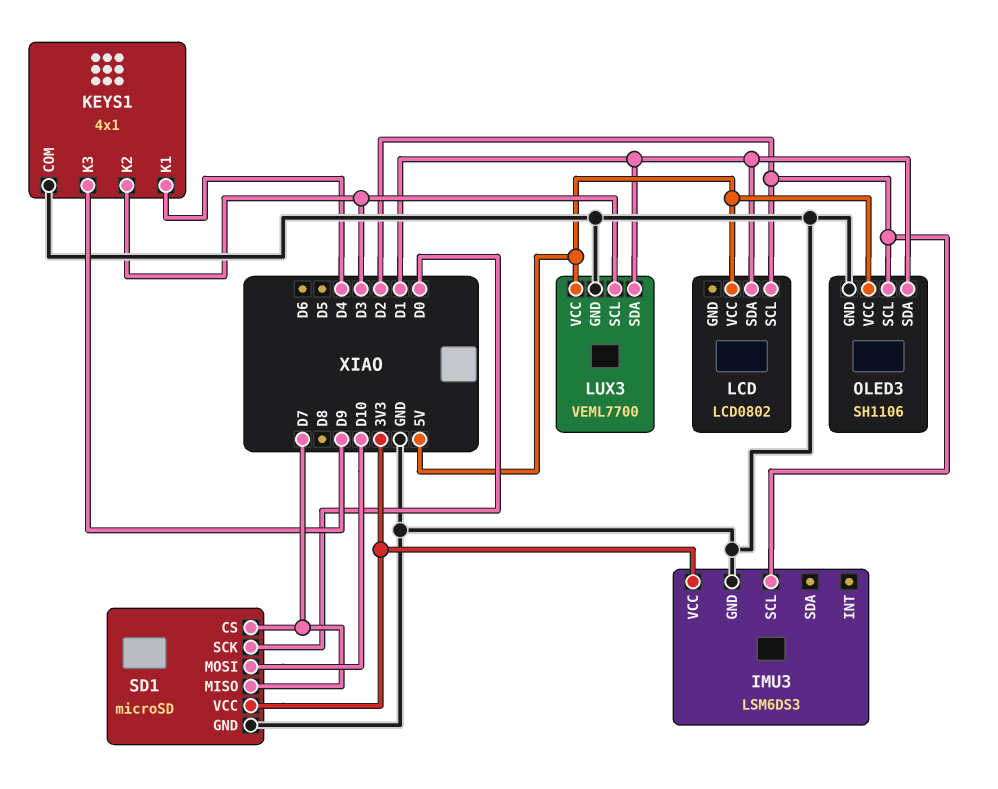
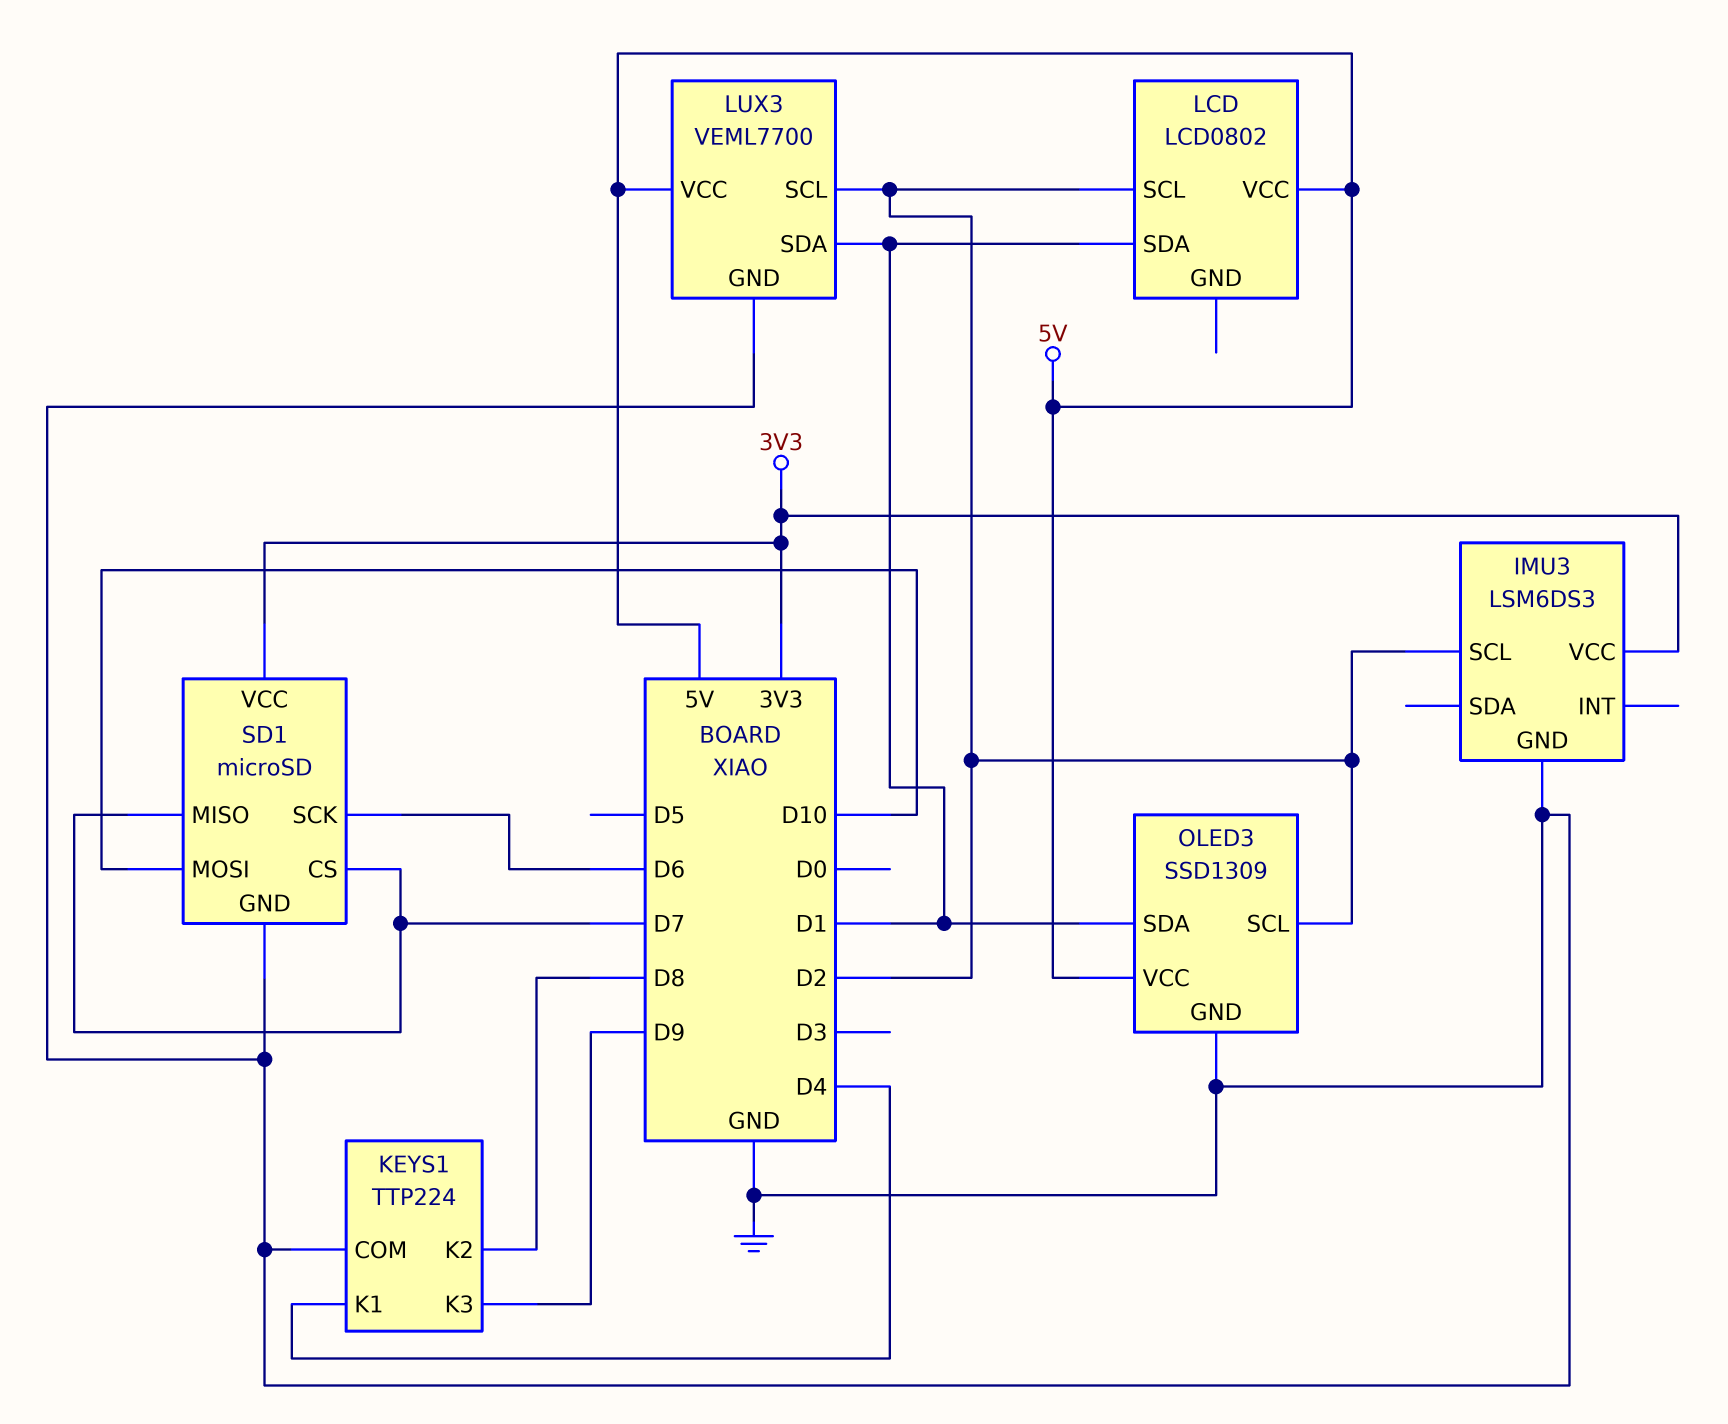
KEYS1: 4x1 -> TTP224
KEYS1 pin K2: D3 -> D8
LUX3 pin SCL: D3 -> D2
OLED3: SH1106 -> SSD1309
SD1 pin SCK: D0 -> D6

